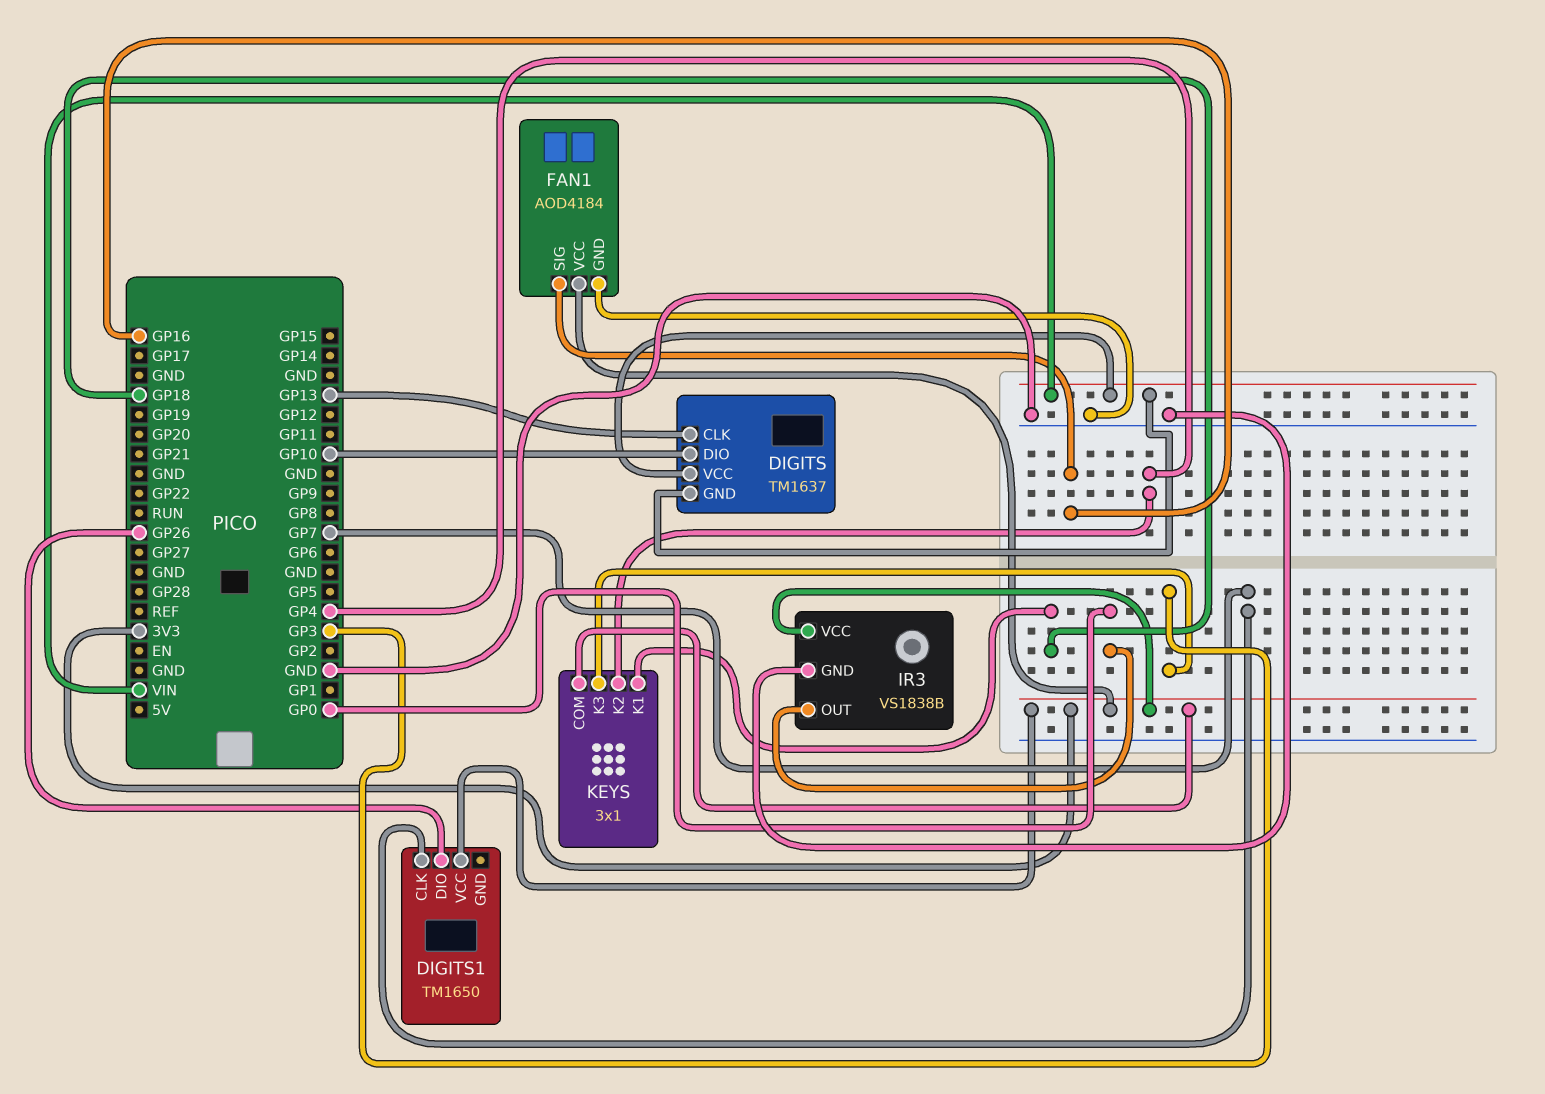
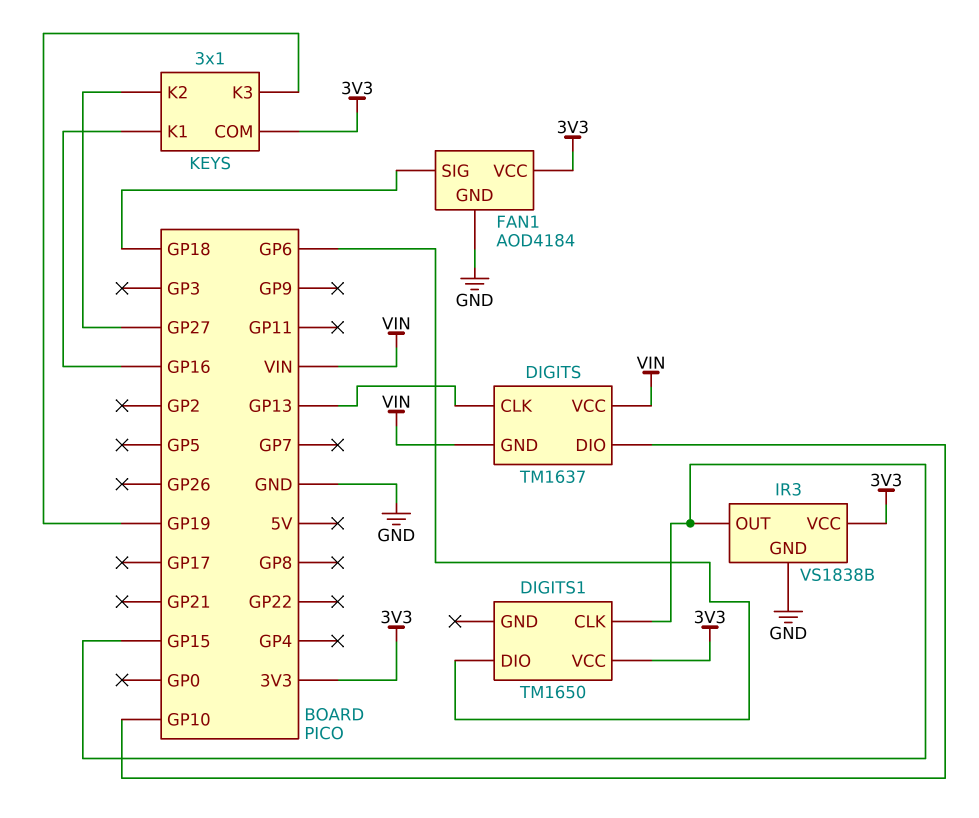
DIGITS1 pin CLK: GP7 -> GP15
DIGITS1 pin DIO: GP26 -> GP6
FAN1 pin SIG: GP16 -> GP18
IR3 pin OUT: GP0 -> GP15
KEYS pin K1: GP18 -> GP16
KEYS pin K2: GP4 -> GP27
KEYS pin K3: GP3 -> GP19

